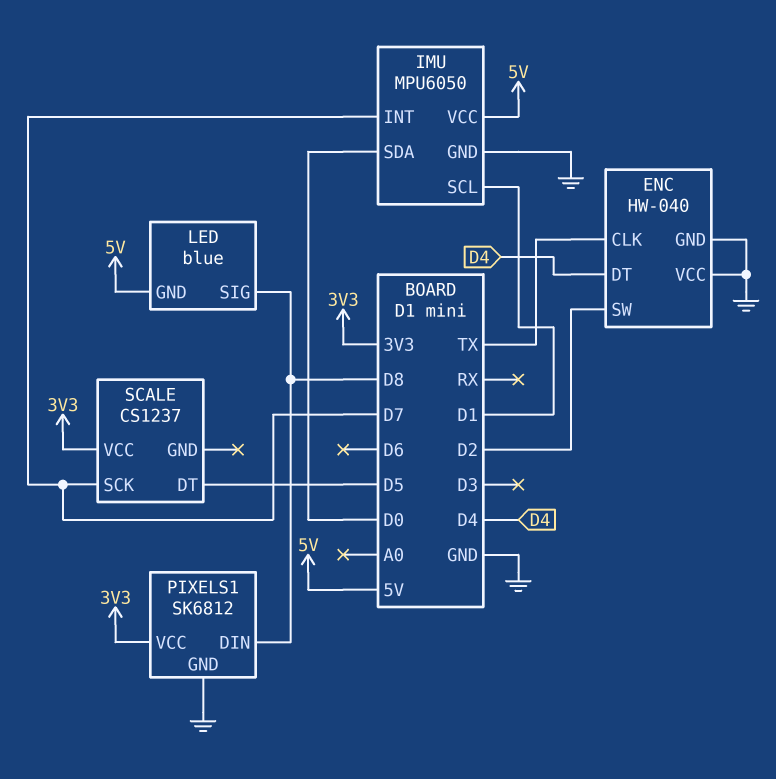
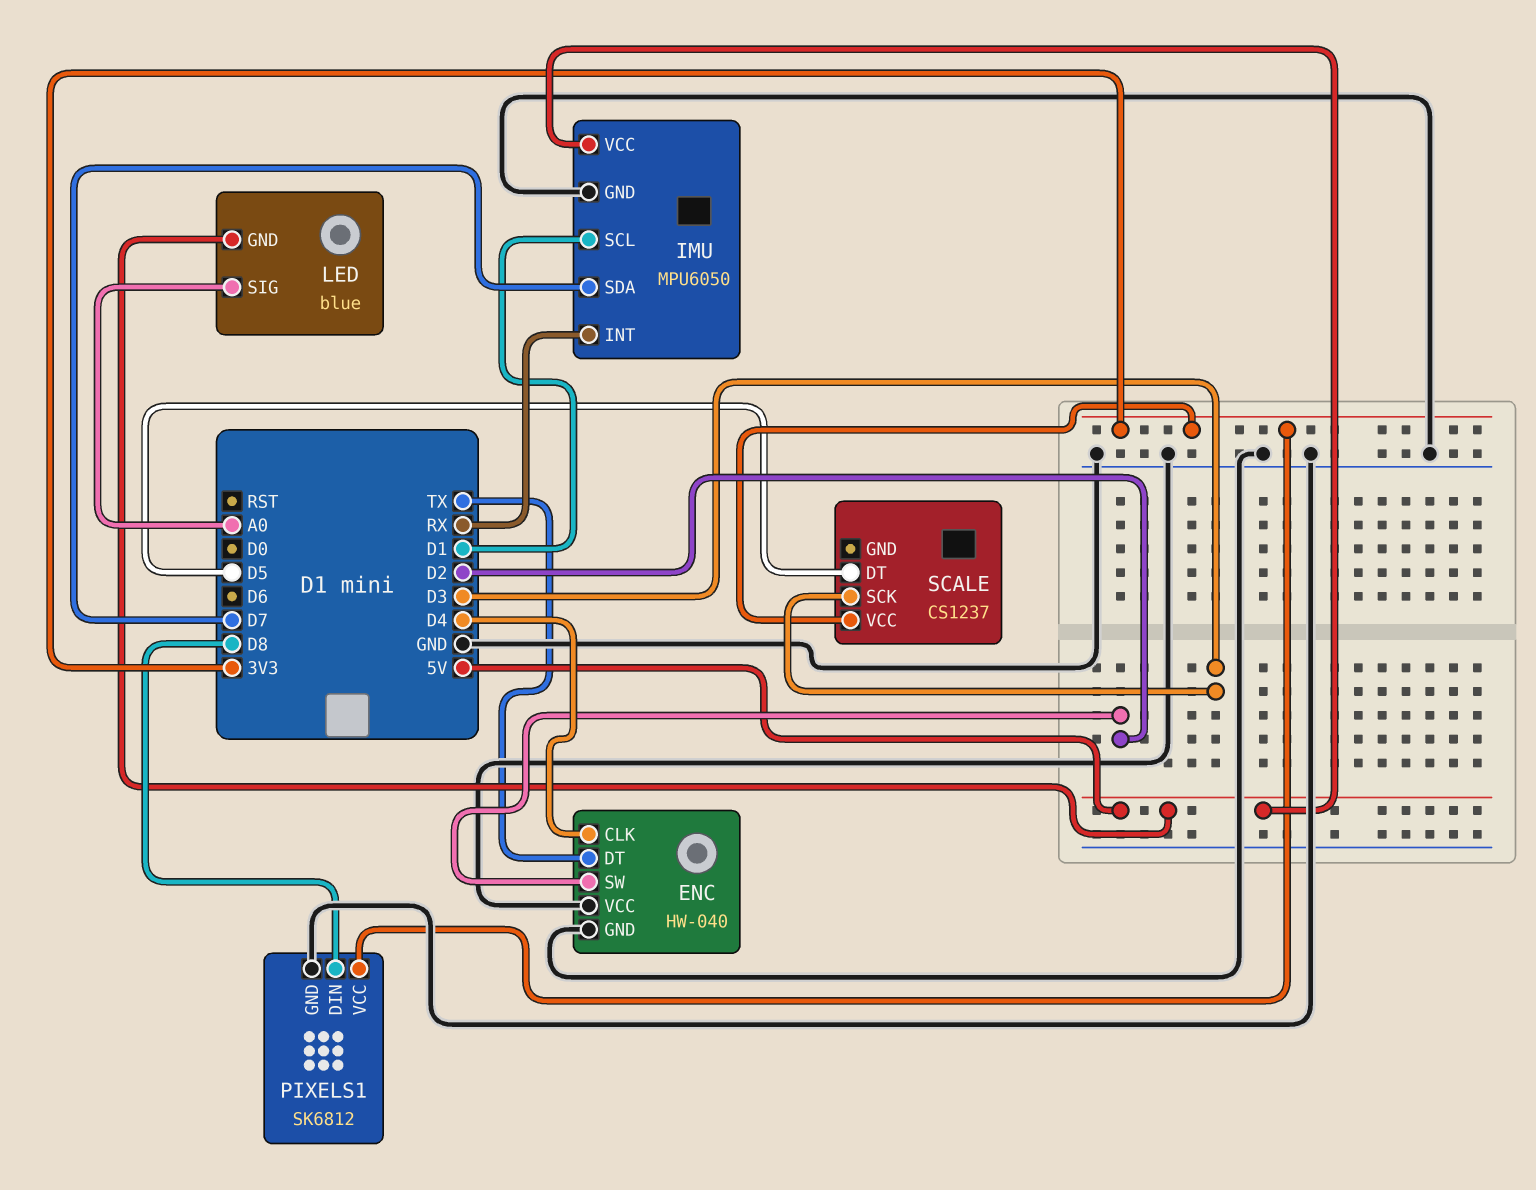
ENC pin CLK: TX -> D4
ENC pin DT: D4 -> TX
IMU pin INT: D7 -> RX
IMU pin SDA: D0 -> D7
LED pin SIG: D8 -> A0
SCALE pin SCK: D7 -> D3

